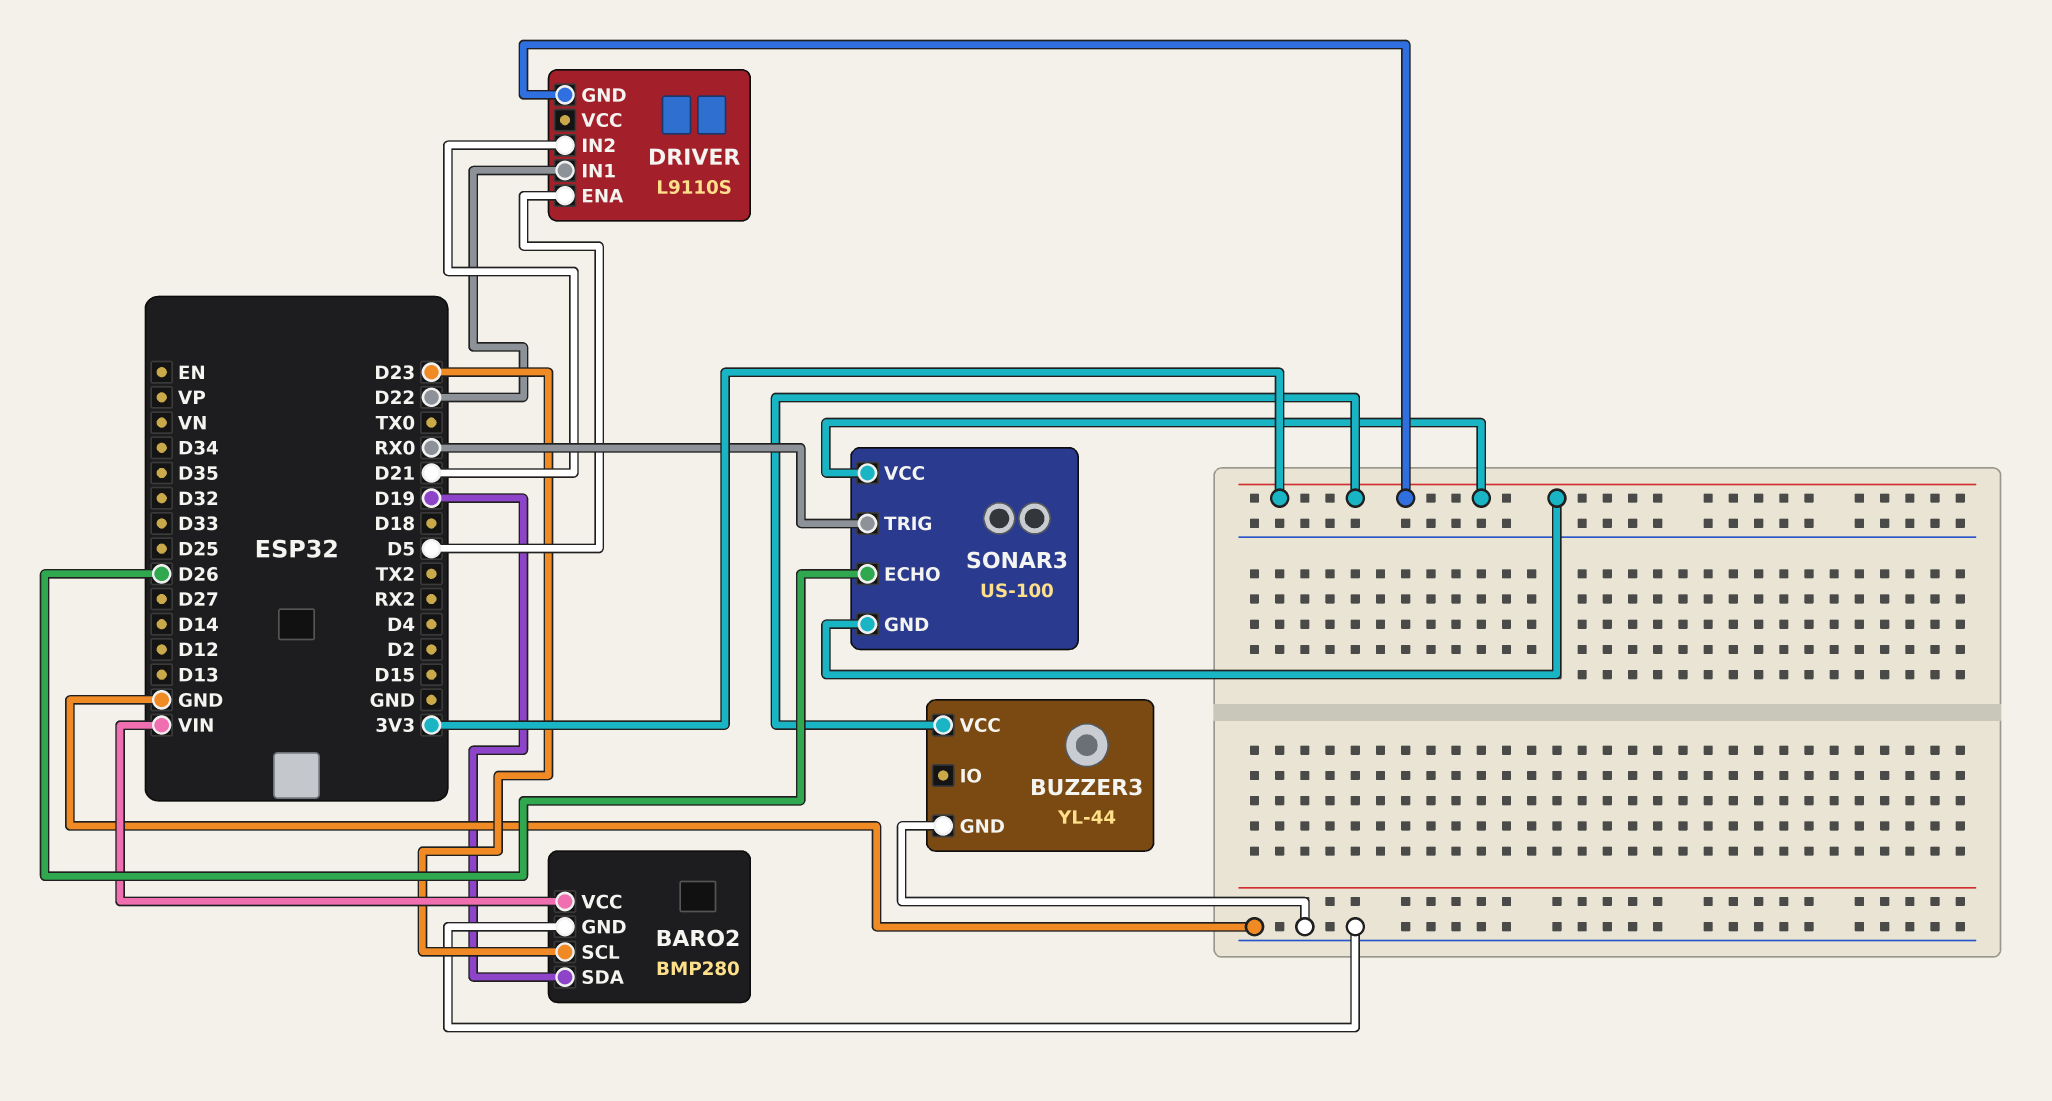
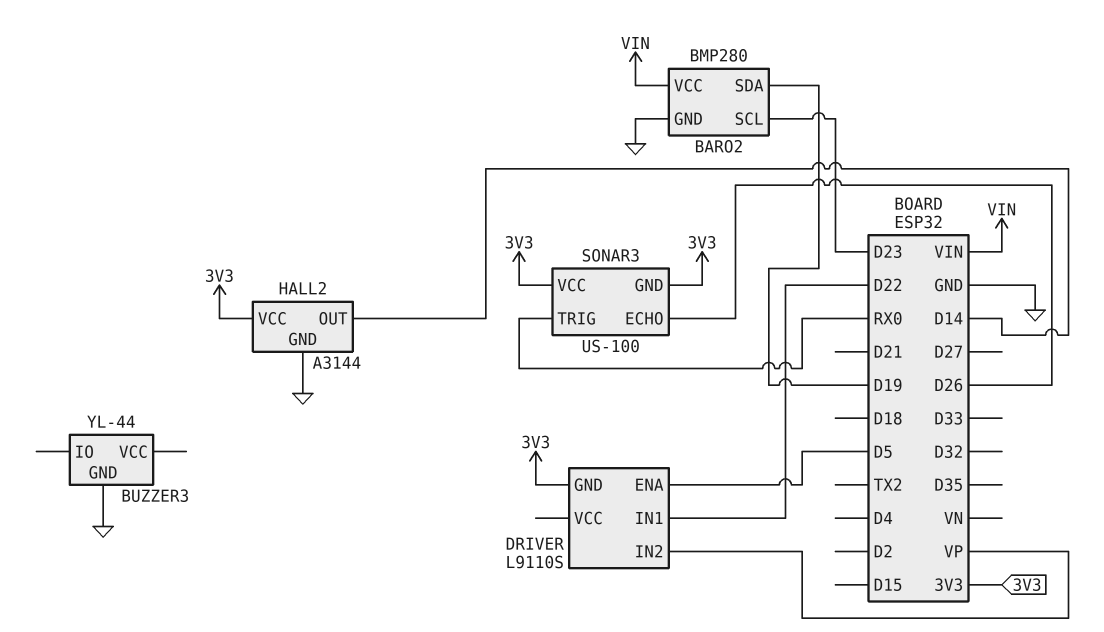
BUZZER3 pin VCC: 3V3 -> none
DRIVER pin IN2: D21 -> VP
HALL2: none -> A3144
HALL2 pin GND: none -> GND
HALL2 pin OUT: none -> D14
HALL2 pin VCC: none -> 3V3

